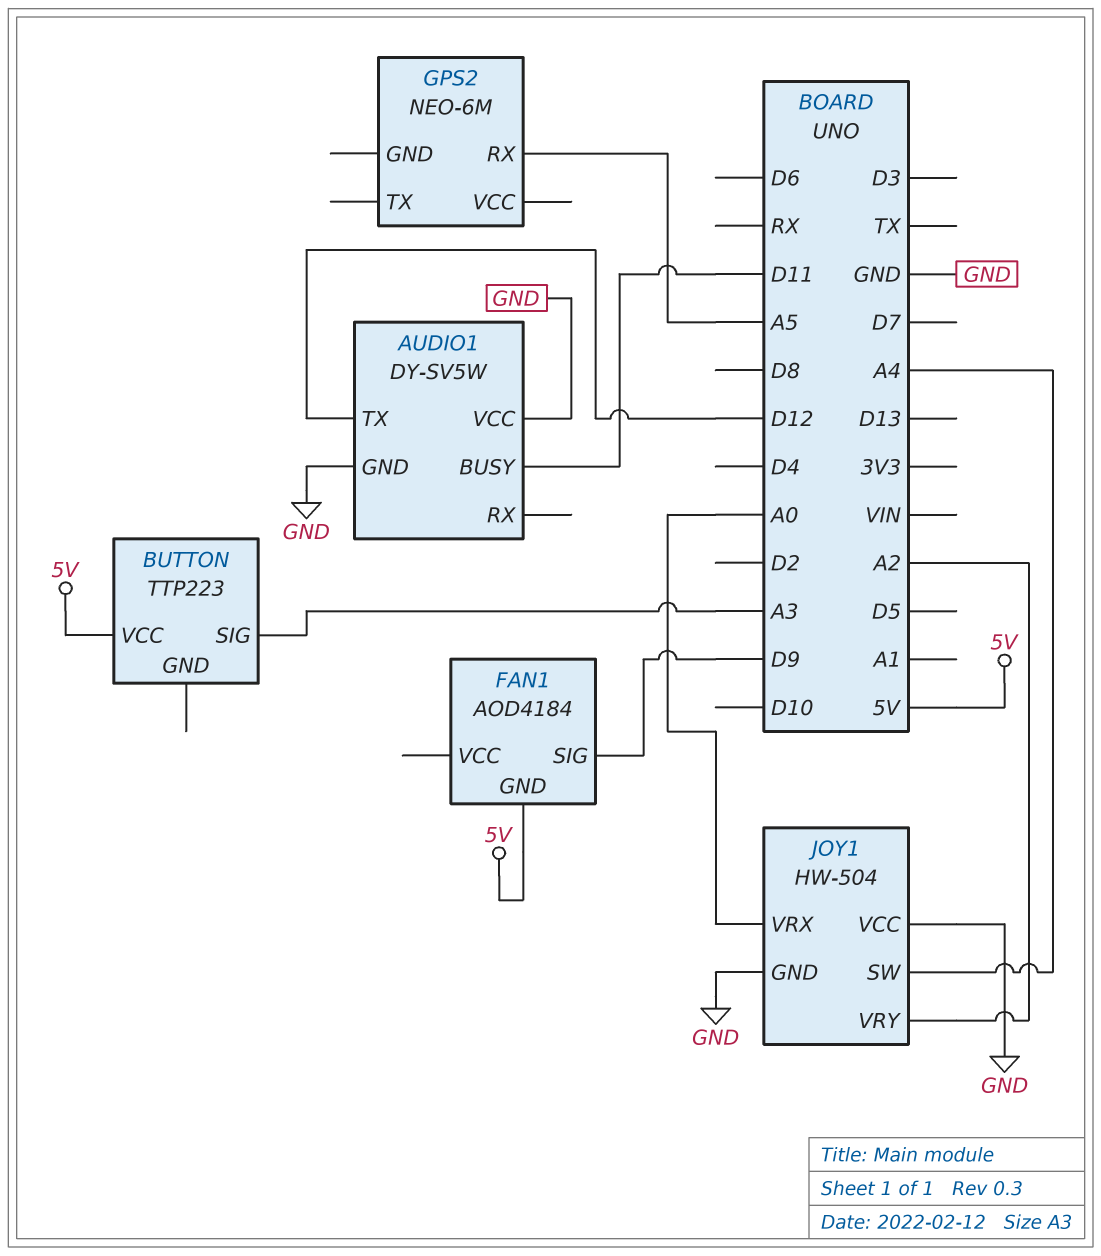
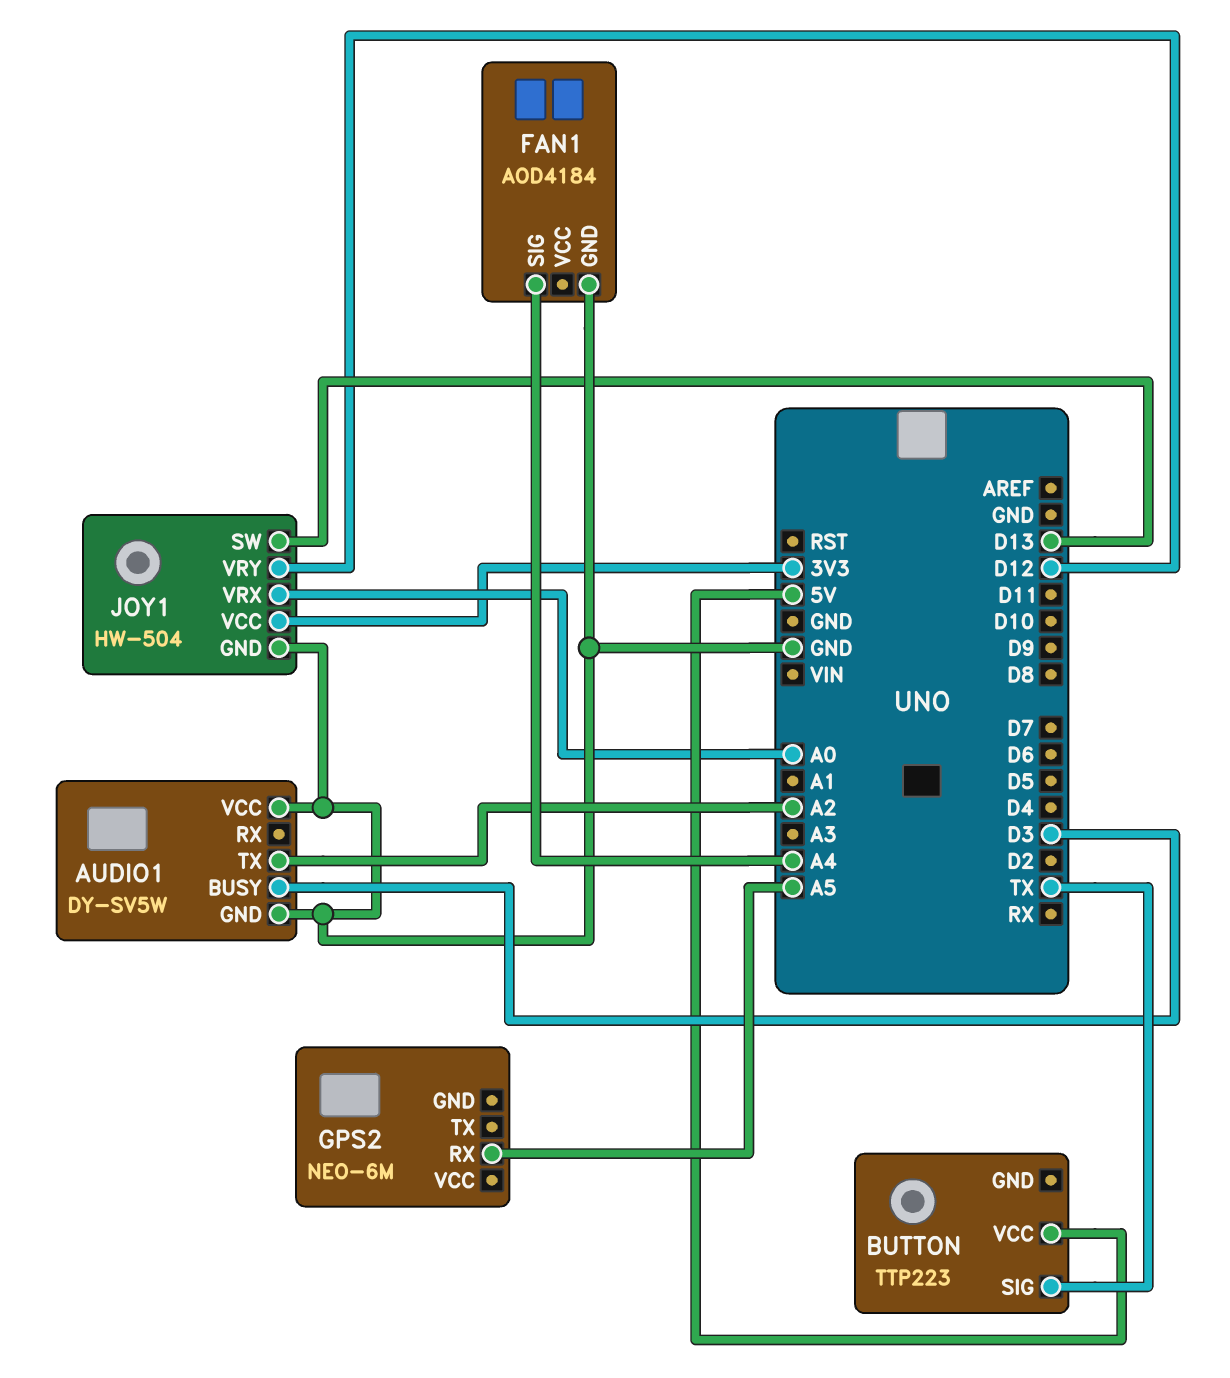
AUDIO1 pin BUSY: D11 -> D3
AUDIO1 pin TX: D12 -> A2
BUTTON pin SIG: A3 -> TX
FAN1 pin GND: 5V -> GND
FAN1 pin SIG: D9 -> A4
JOY1 pin SW: A4 -> D13
JOY1 pin VCC: GND -> 3V3
JOY1 pin VRY: A2 -> D12

